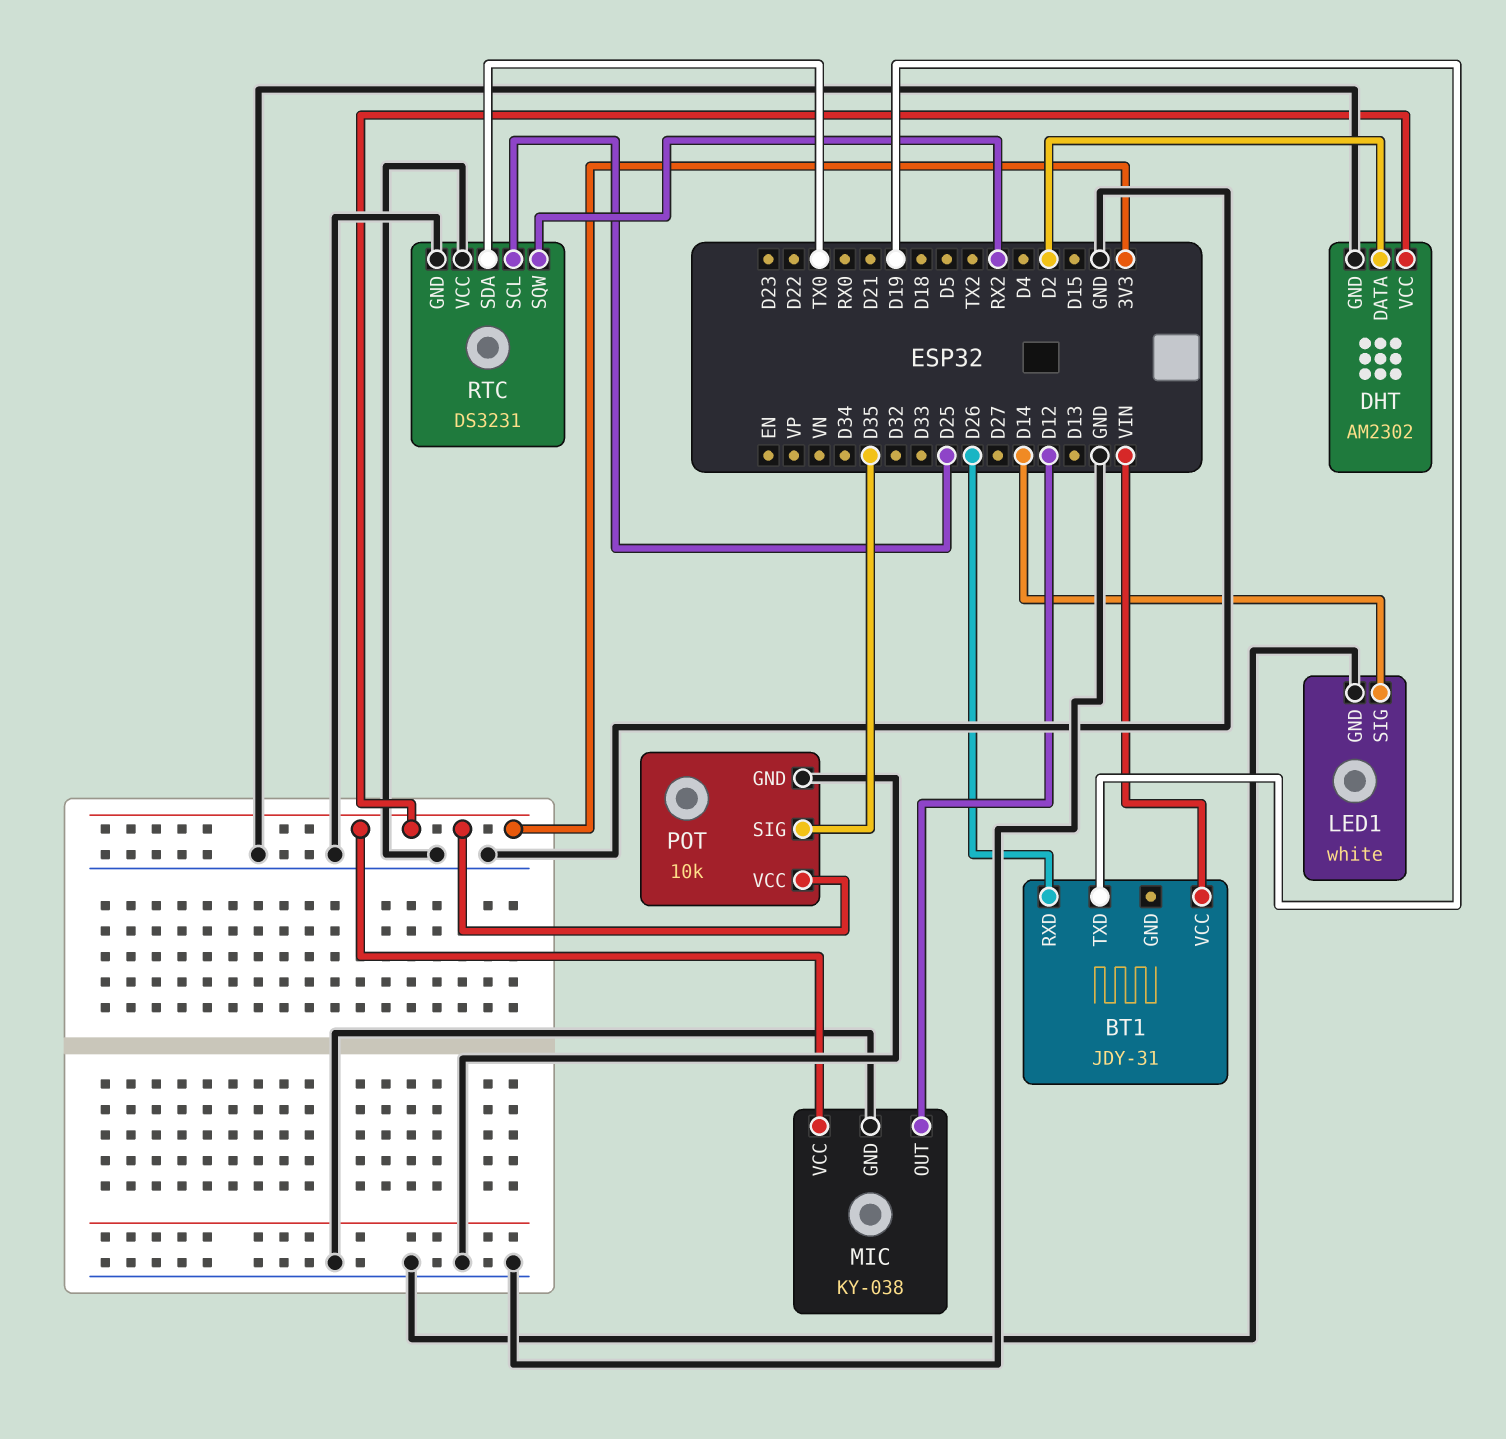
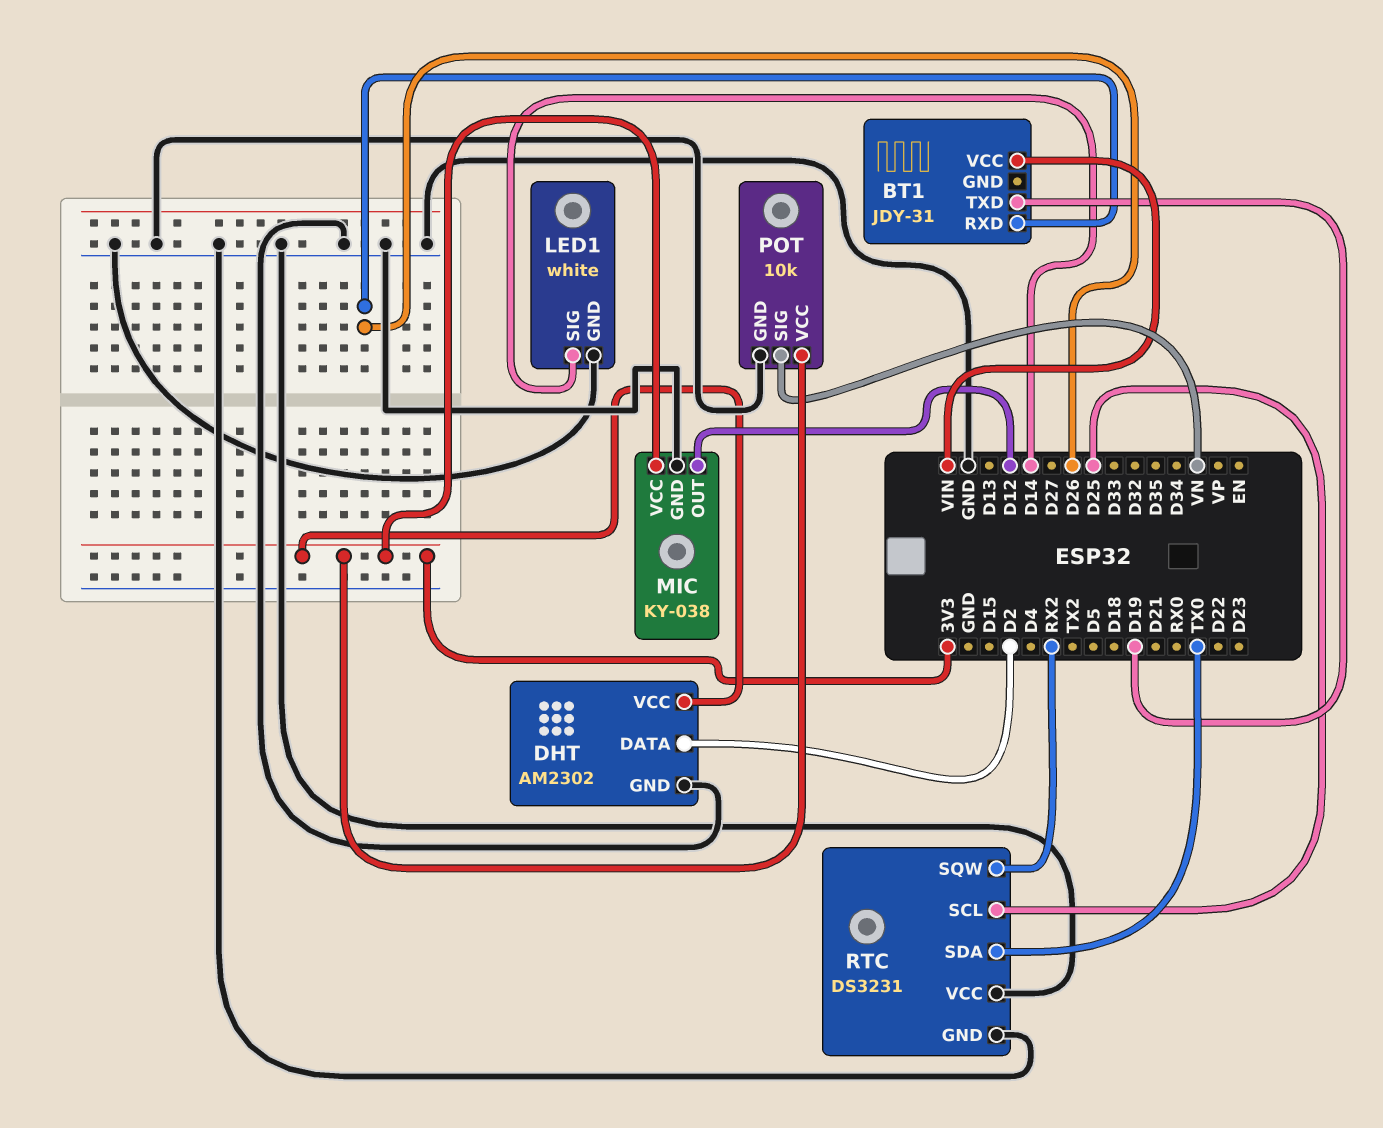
POT pin SIG: D35 -> VN

